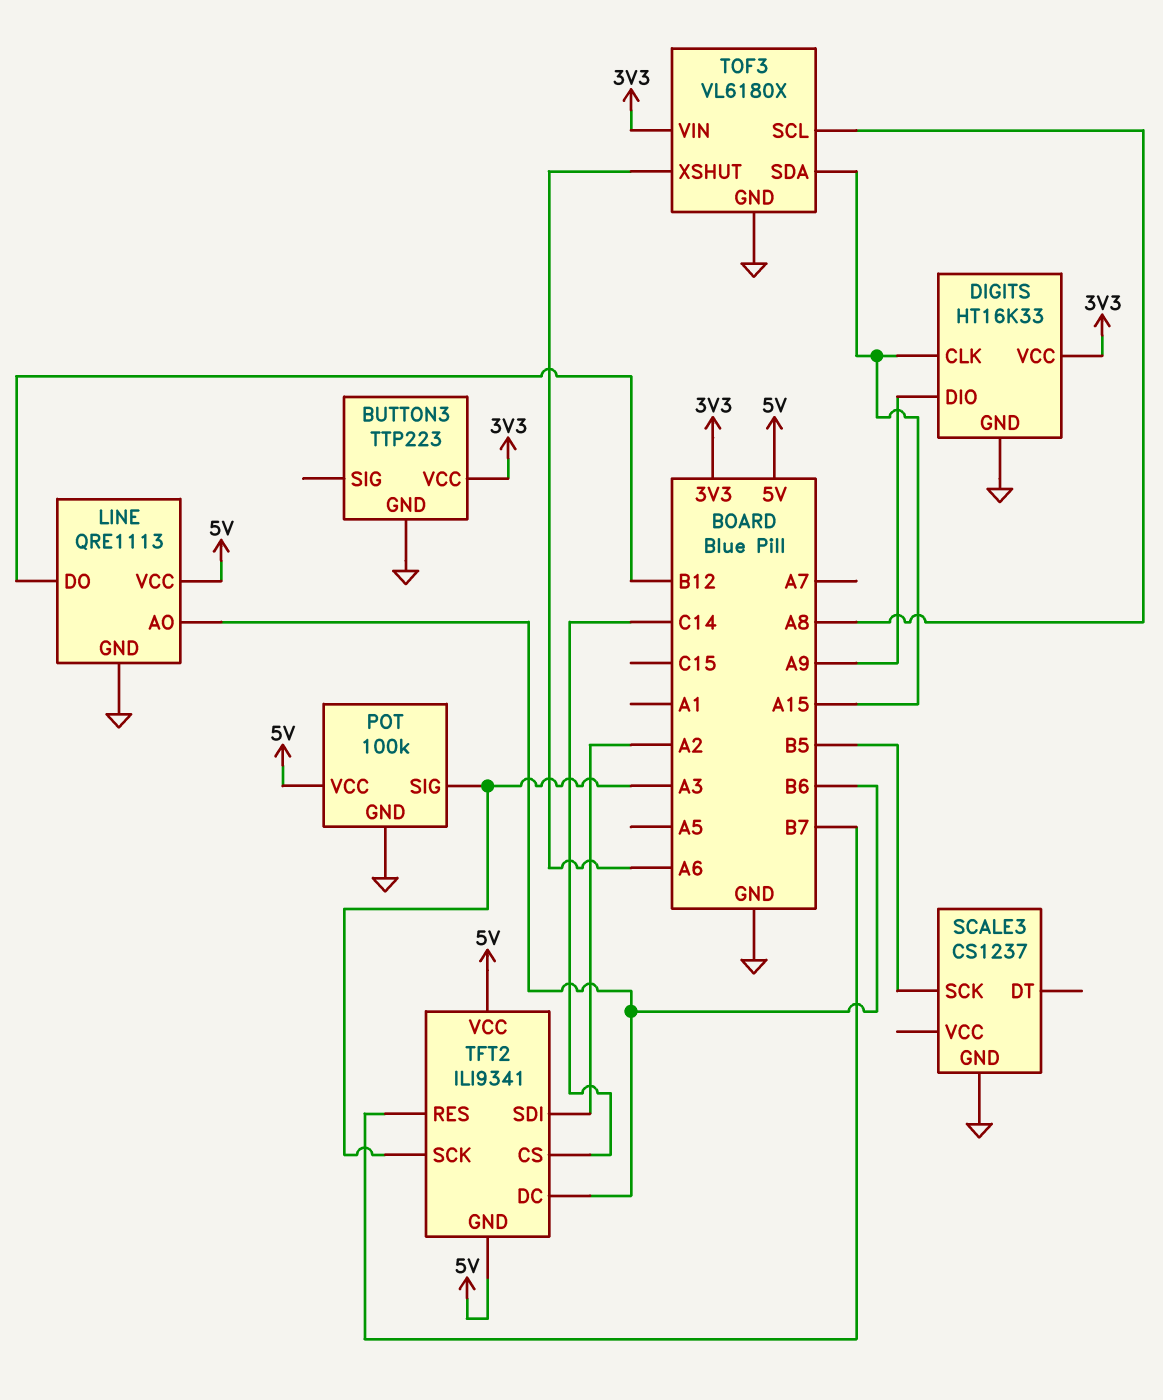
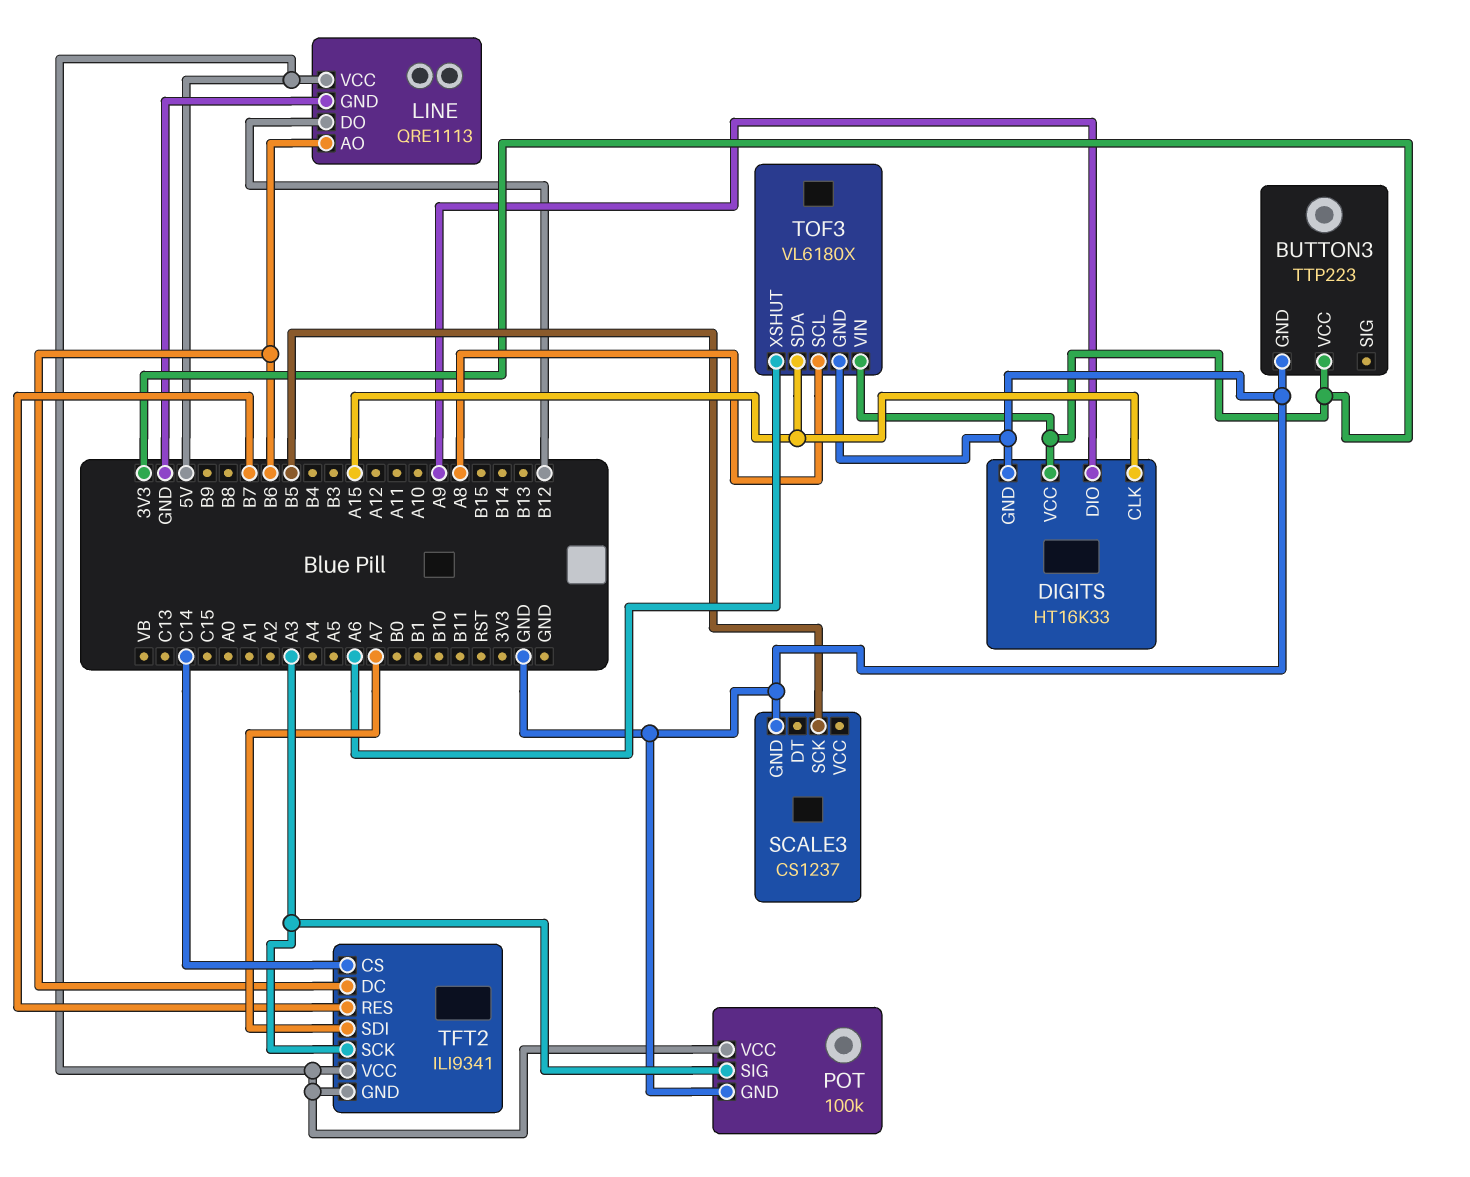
TFT2 pin SDI: A2 -> A7

